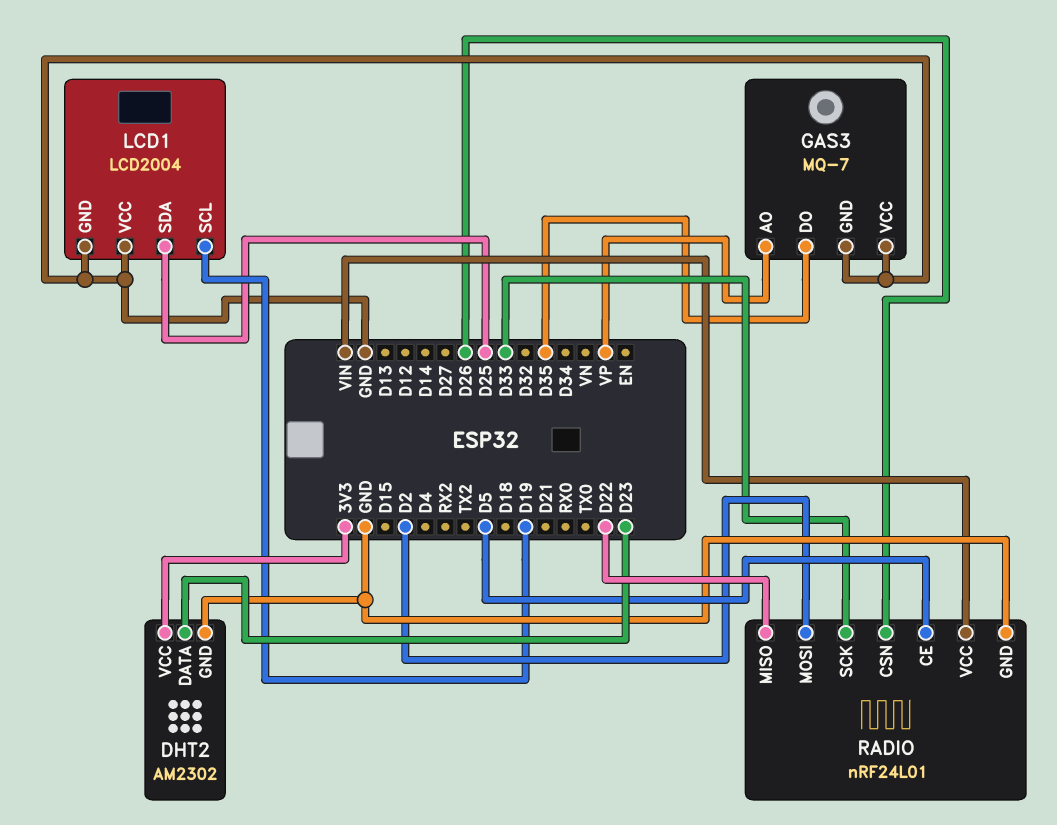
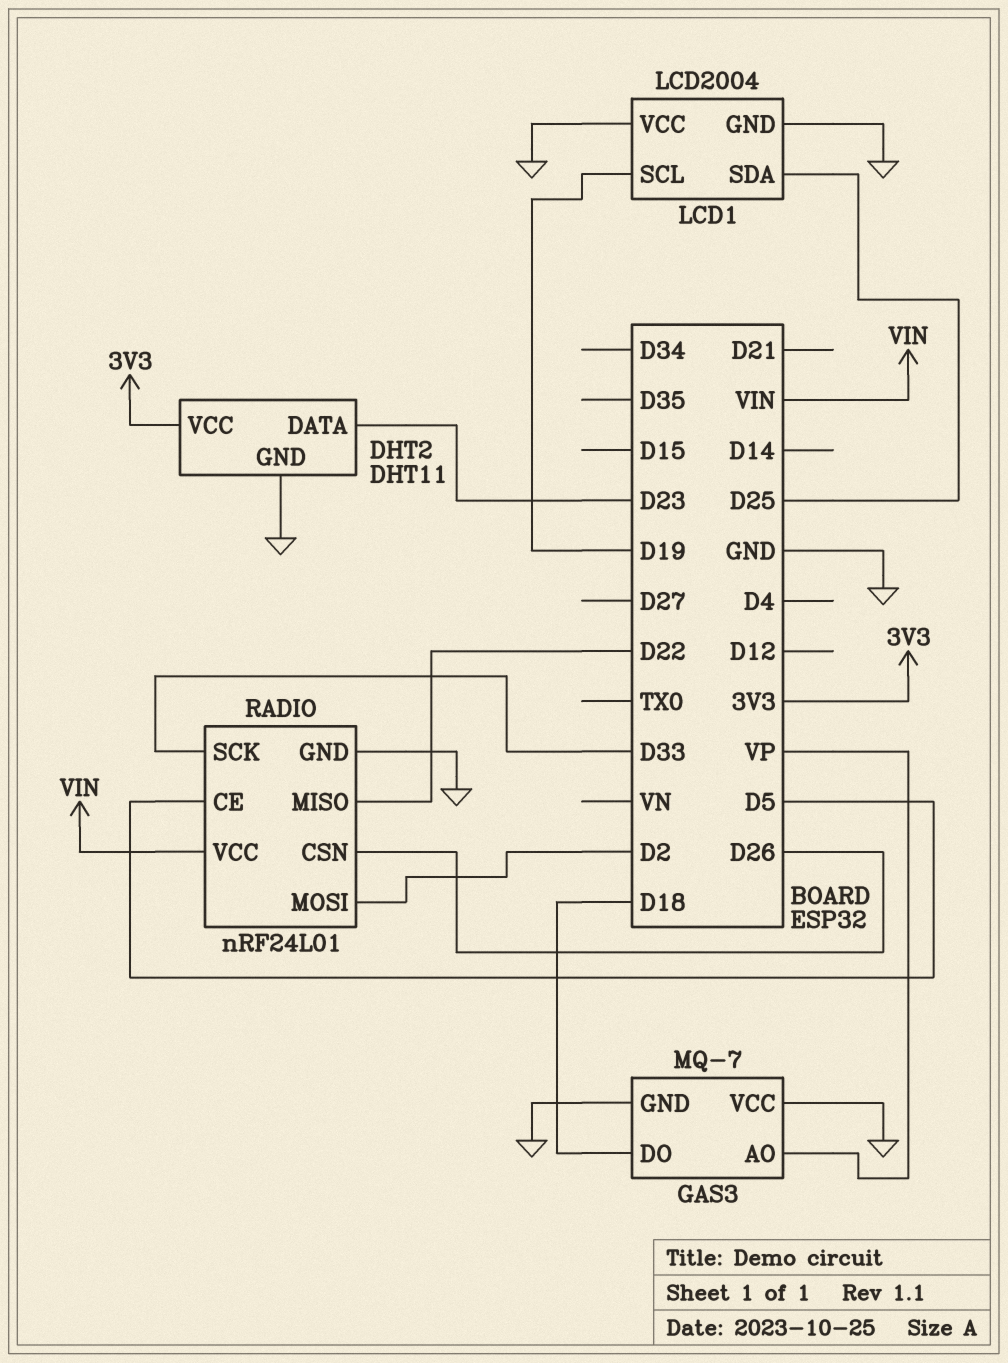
DHT2: AM2302 -> DHT11
GAS3 pin DO: D35 -> D18

